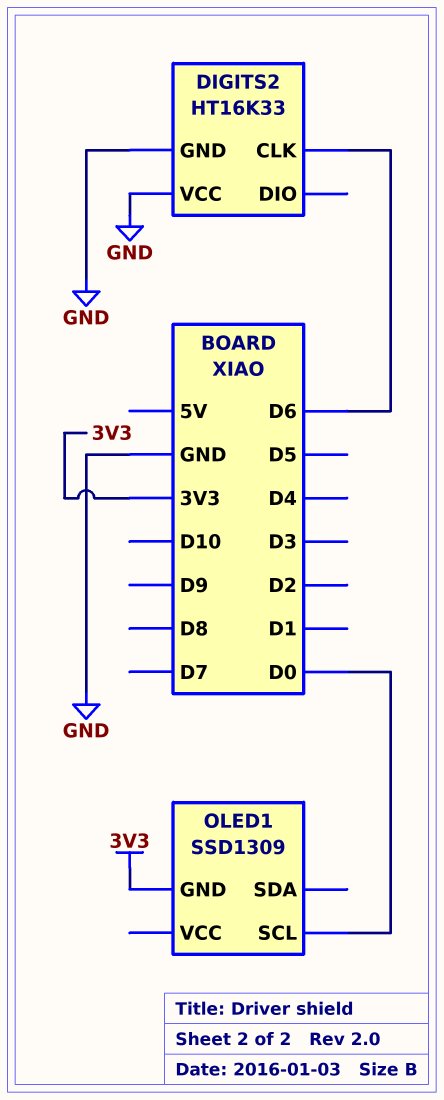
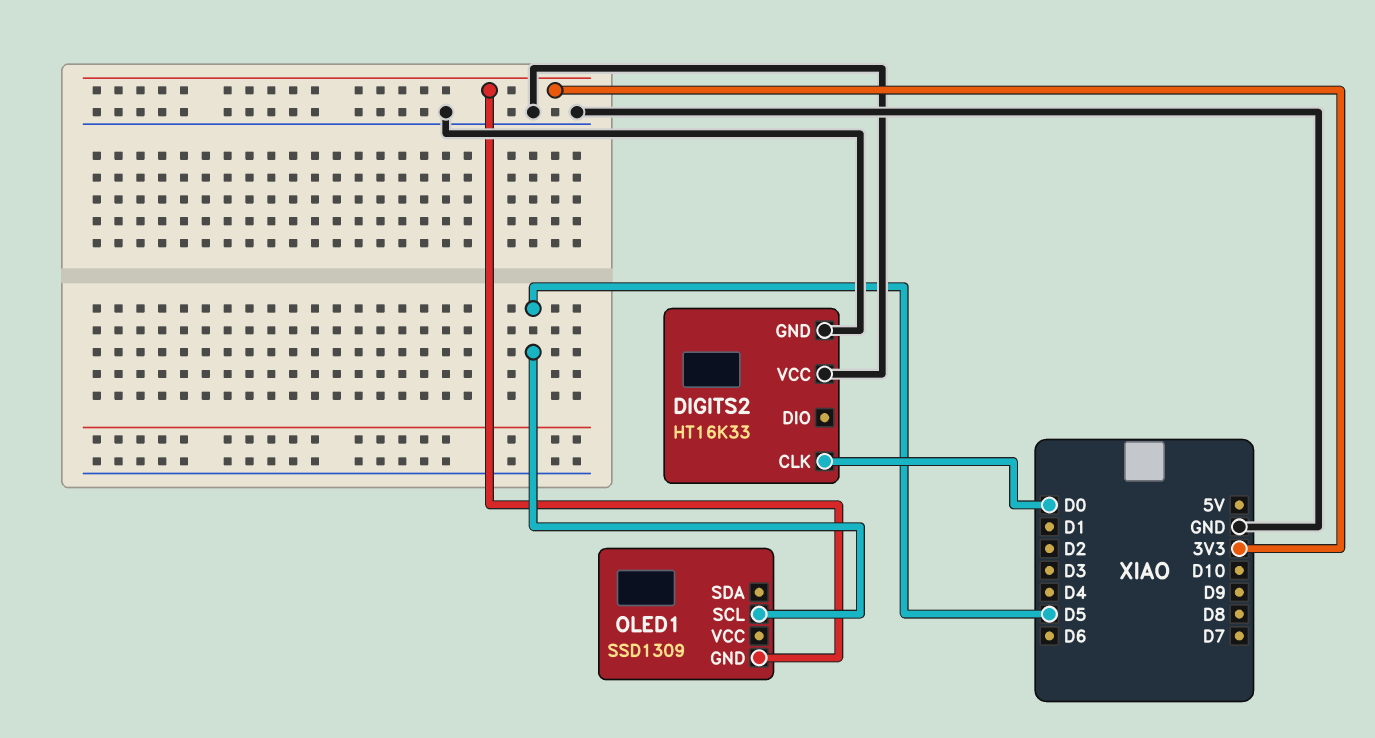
DIGITS2 pin CLK: D6 -> D0
OLED1 pin SCL: D0 -> D5

